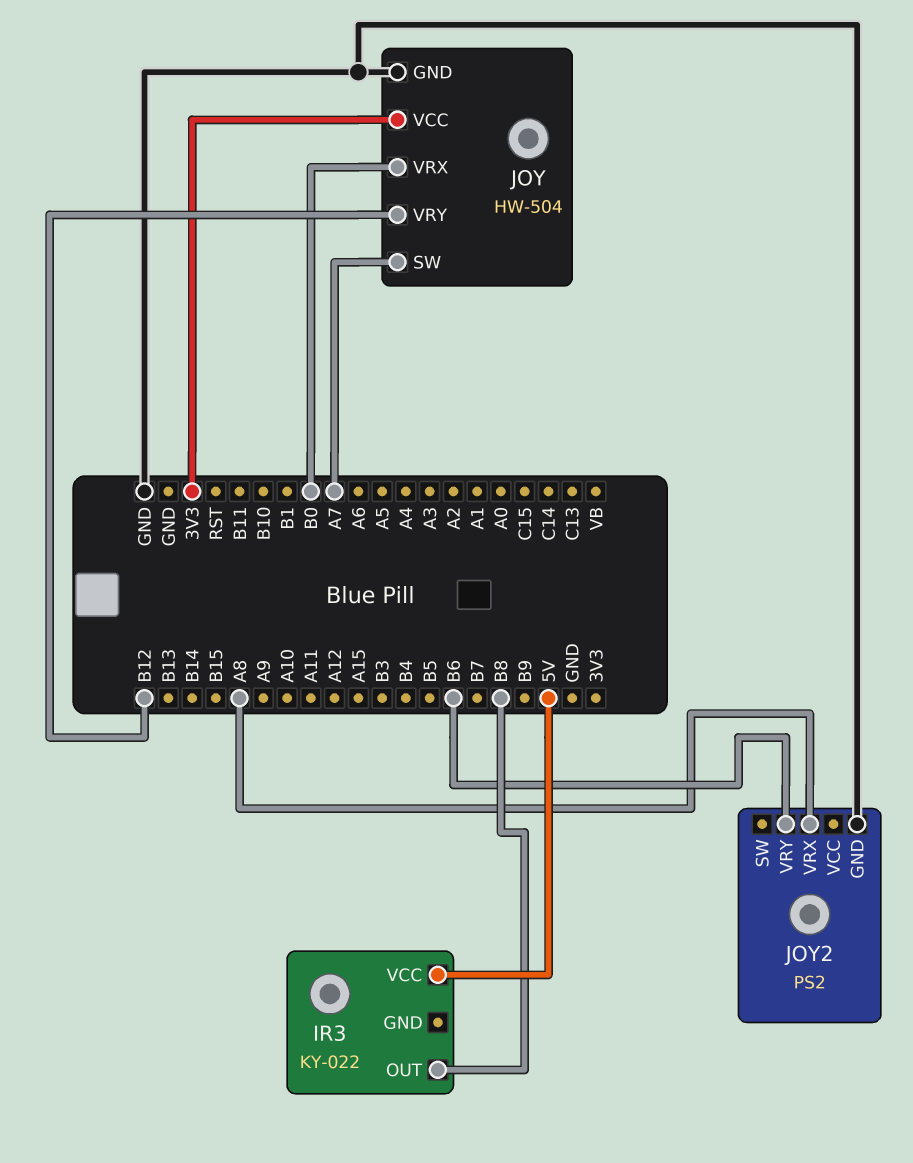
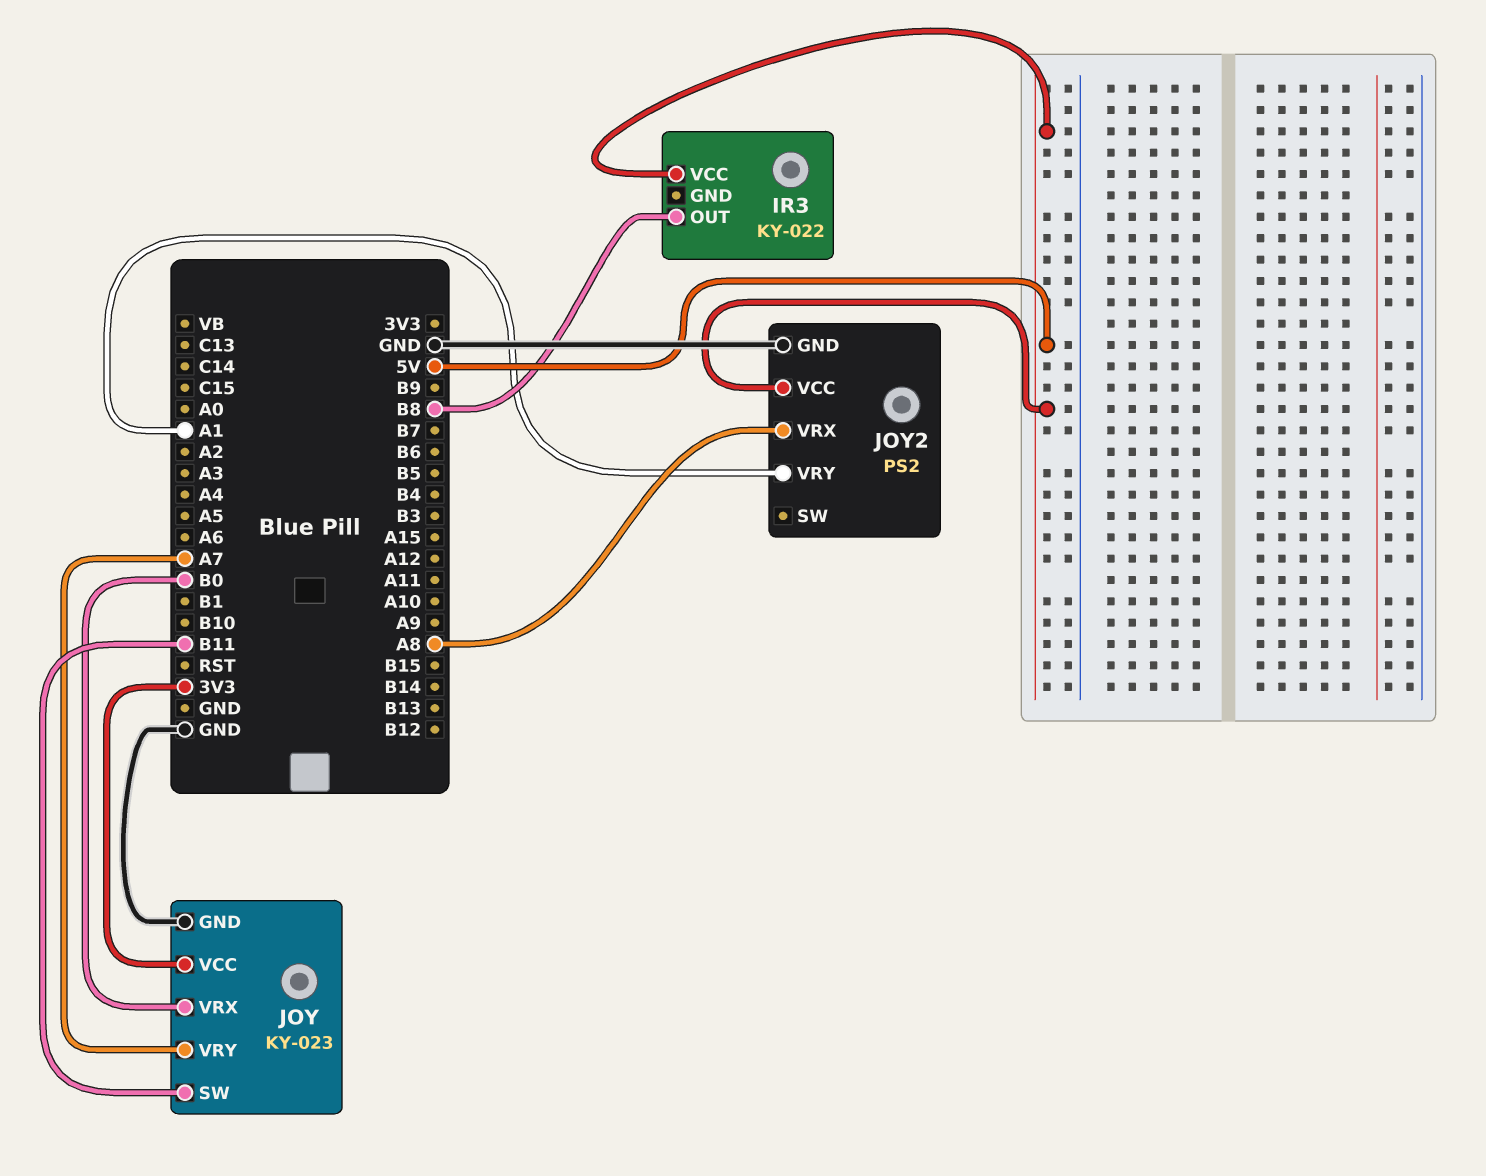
JOY: HW-504 -> KY-023
JOY pin SW: A7 -> B11
JOY pin VRY: B12 -> A7
JOY2 pin VCC: none -> 5V
JOY2 pin VRY: B6 -> A1

